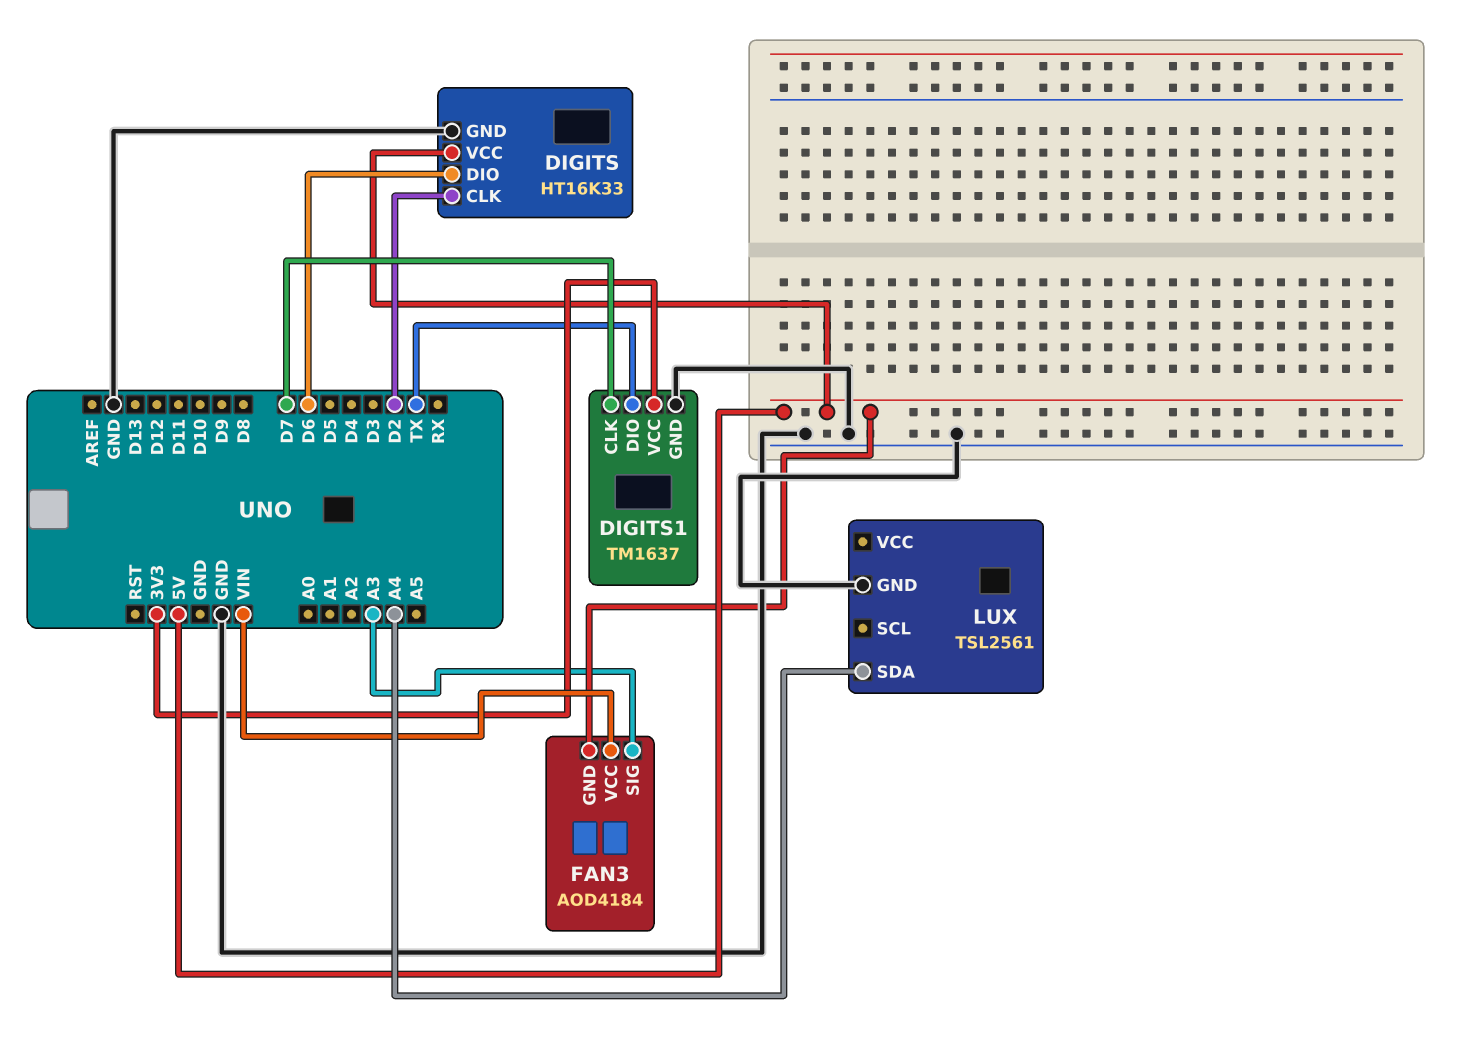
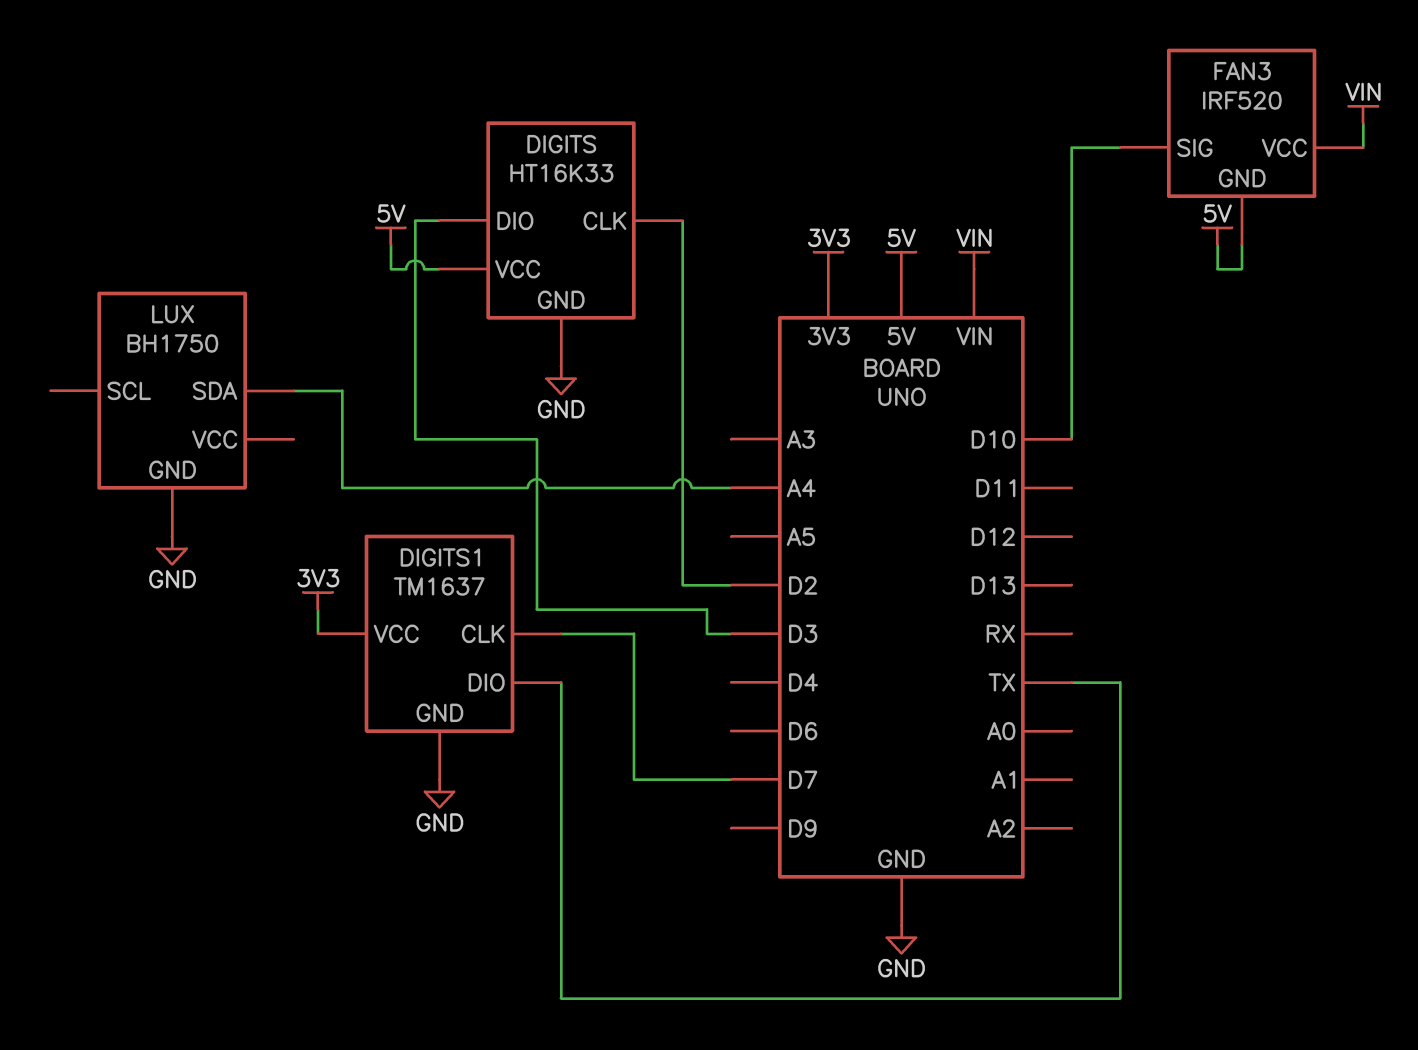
DIGITS pin DIO: D6 -> D3
FAN3: AOD4184 -> IRF520
FAN3 pin SIG: A3 -> D10
LUX: TSL2561 -> BH1750

